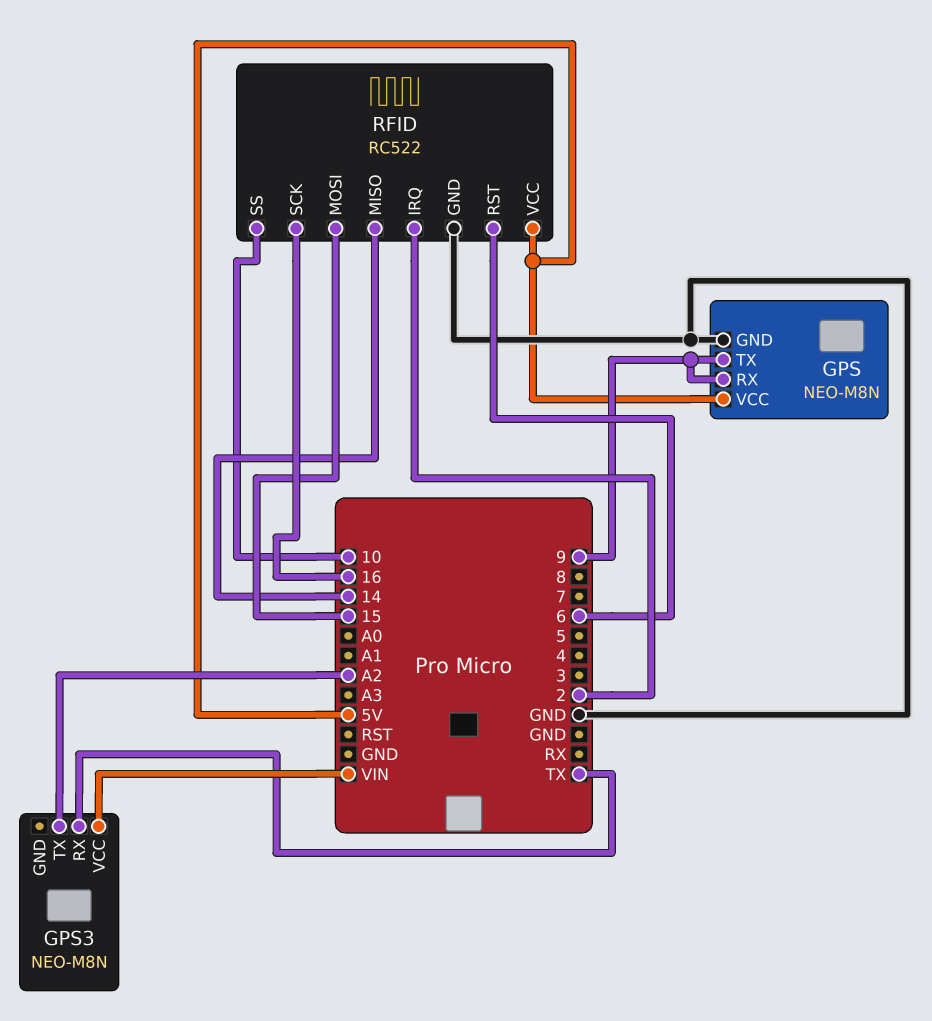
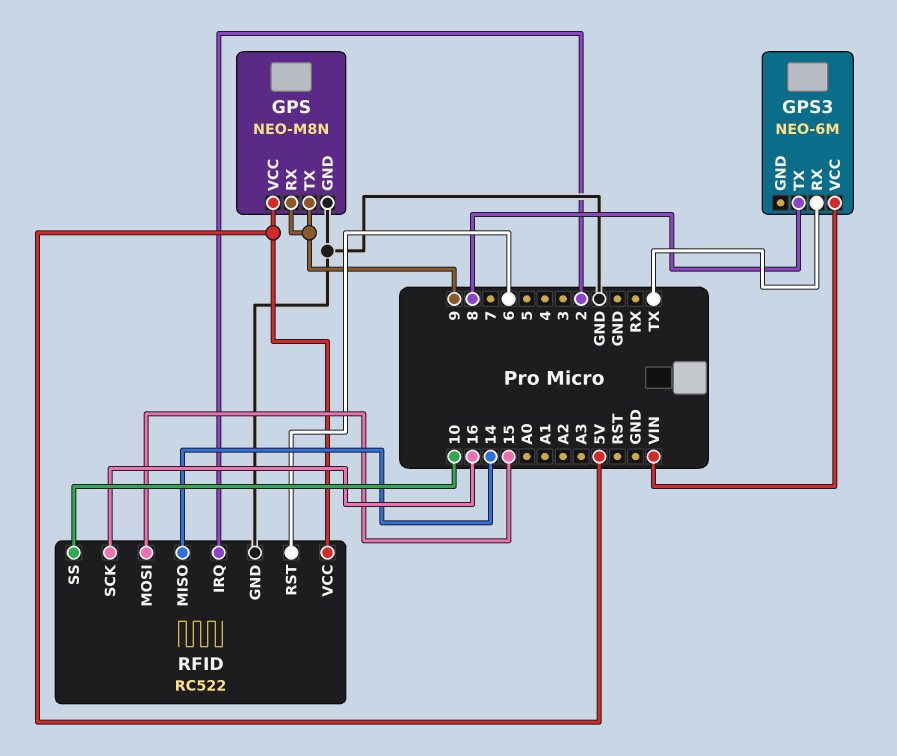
GPS3: NEO-M8N -> NEO-6M
GPS3 pin TX: A2 -> 8

